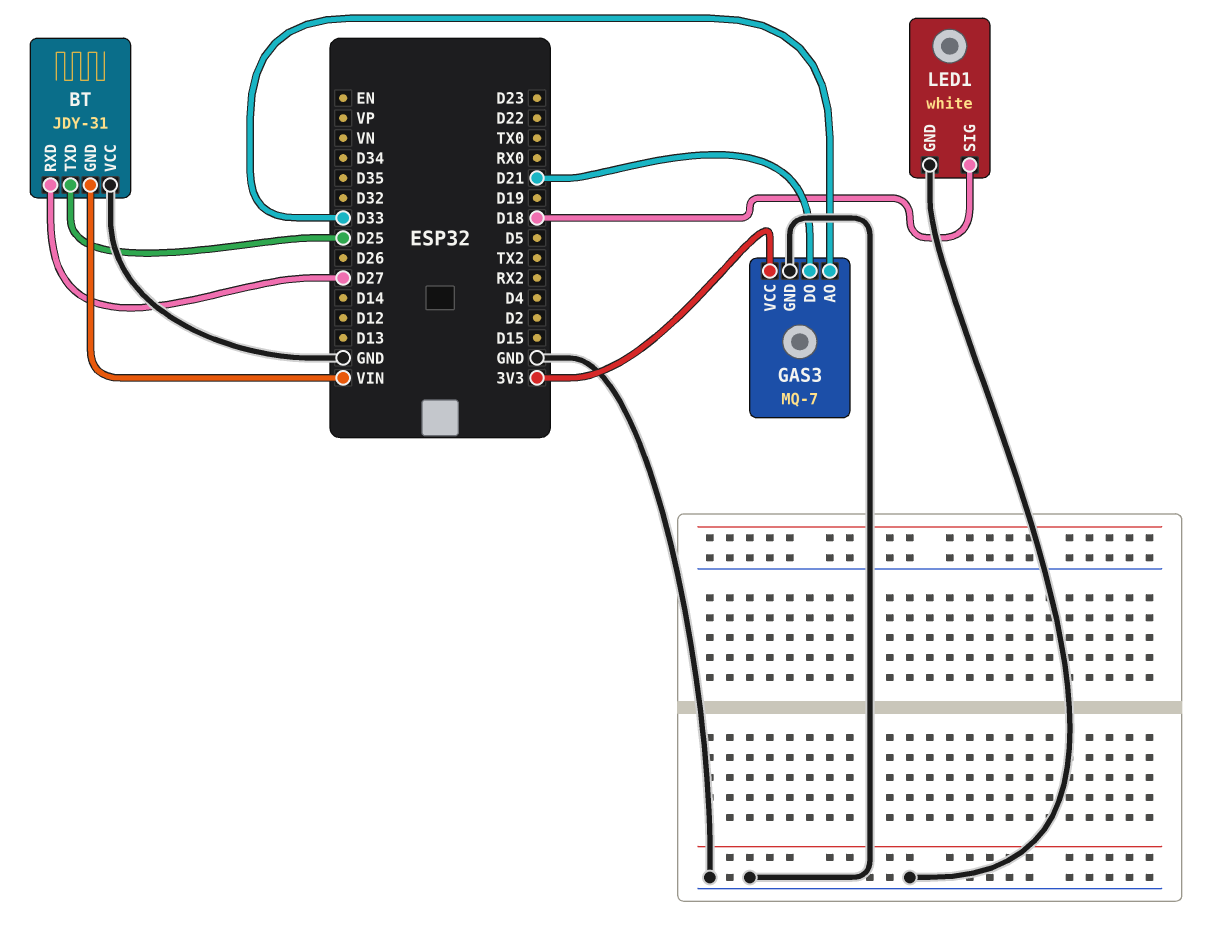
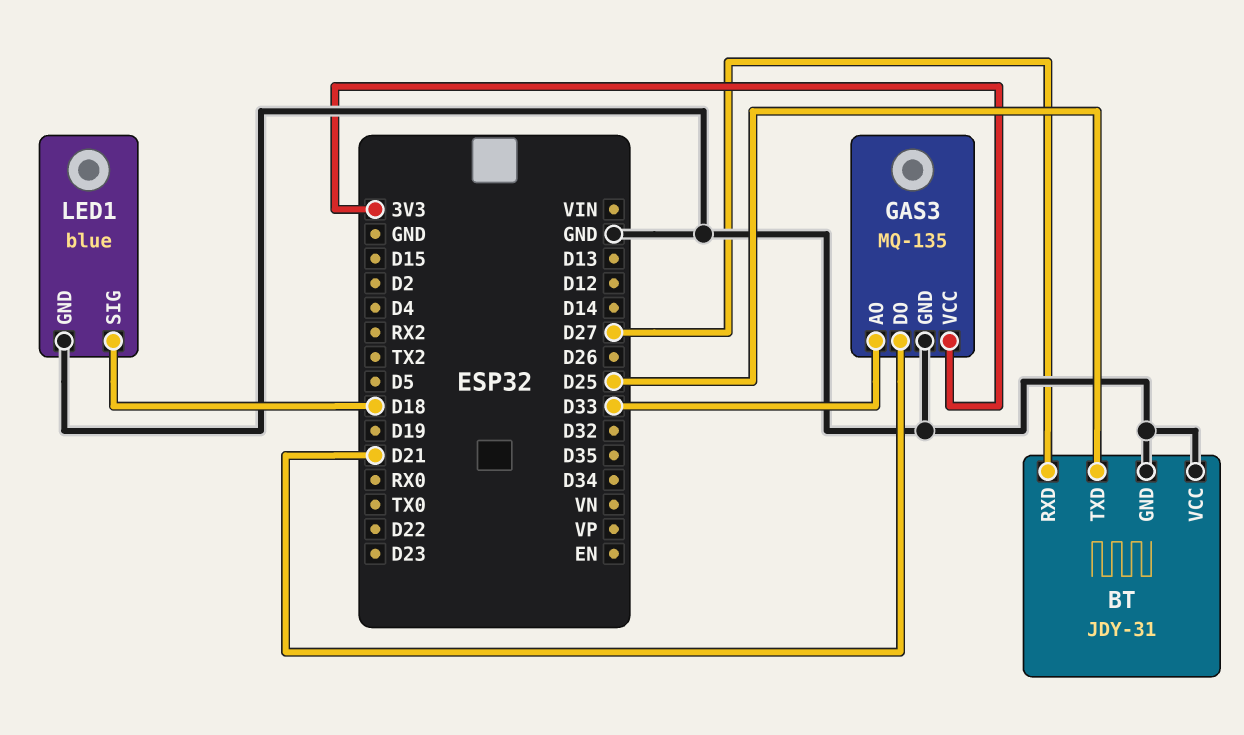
BT pin GND: VIN -> GND
GAS3: MQ-7 -> MQ-135
LED1: white -> blue

